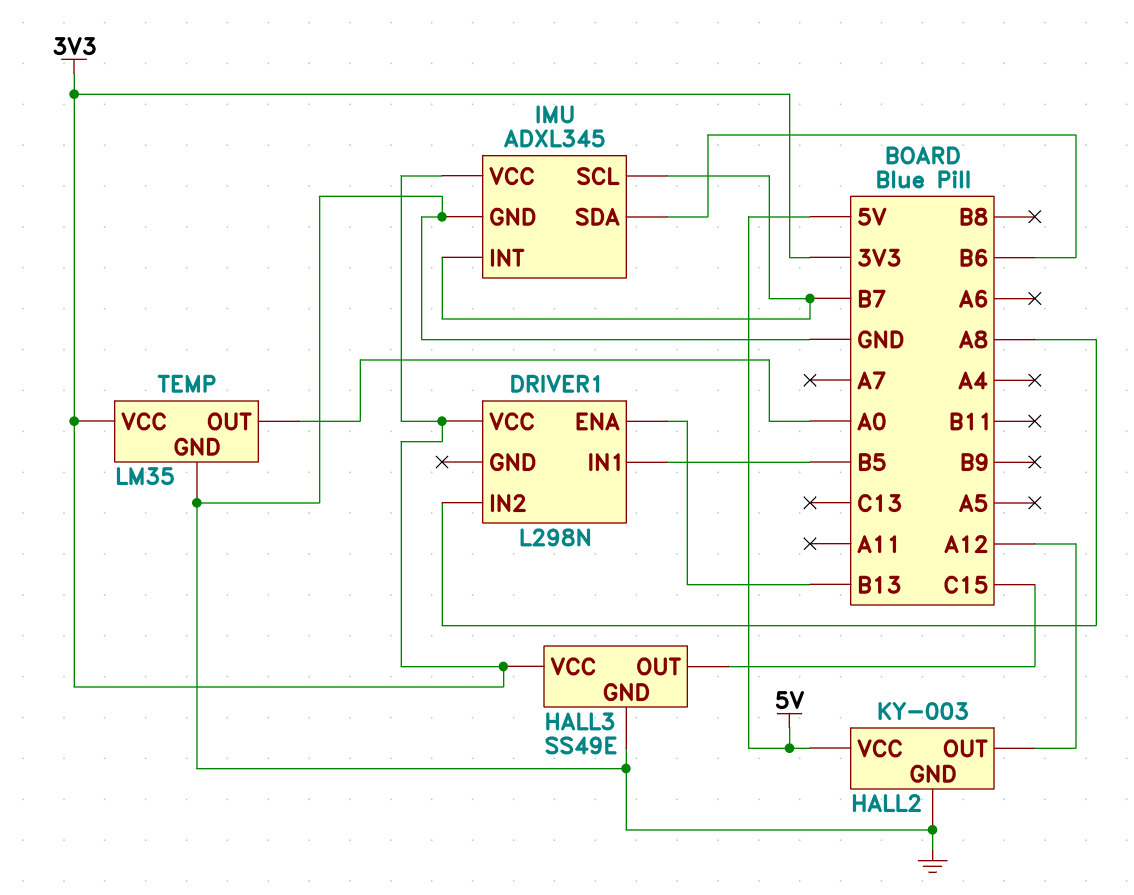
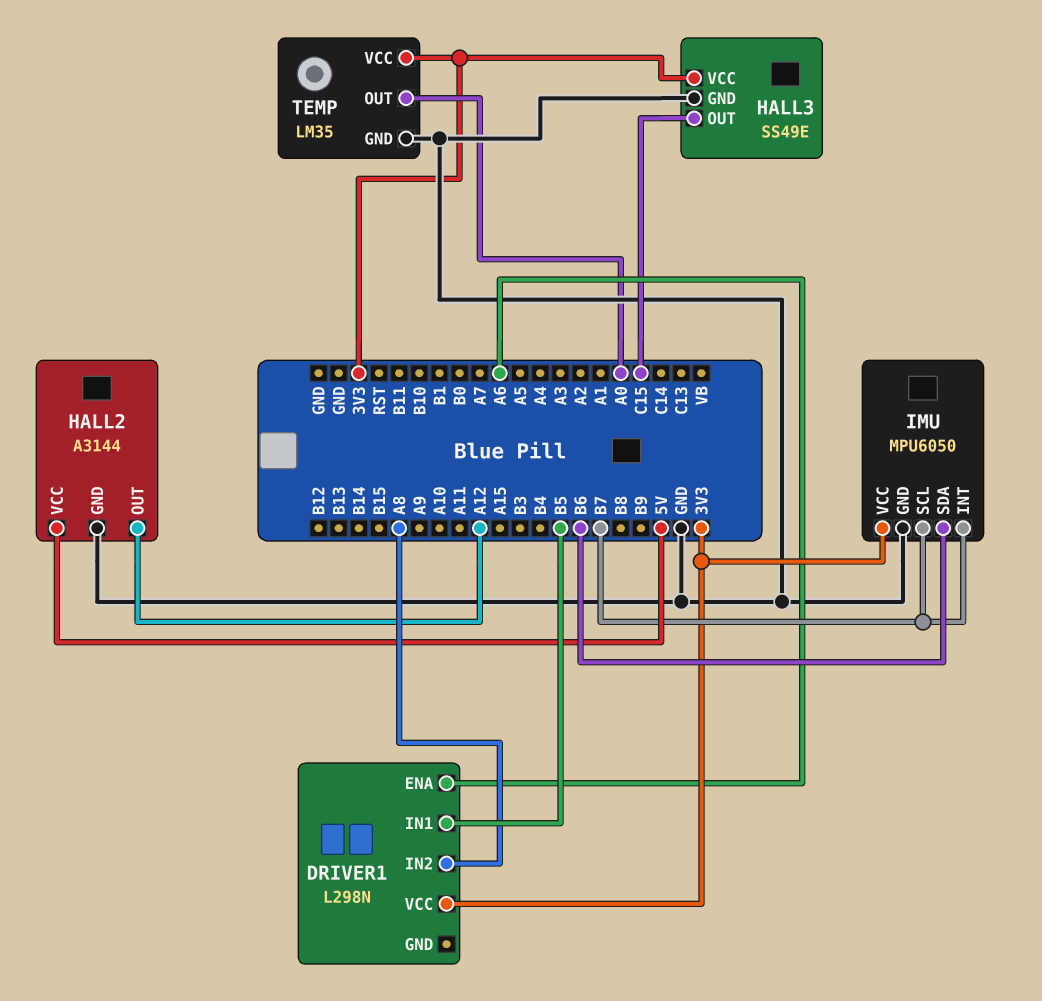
DRIVER1 pin ENA: B13 -> A6
HALL2: KY-003 -> A3144
IMU: ADXL345 -> MPU6050

